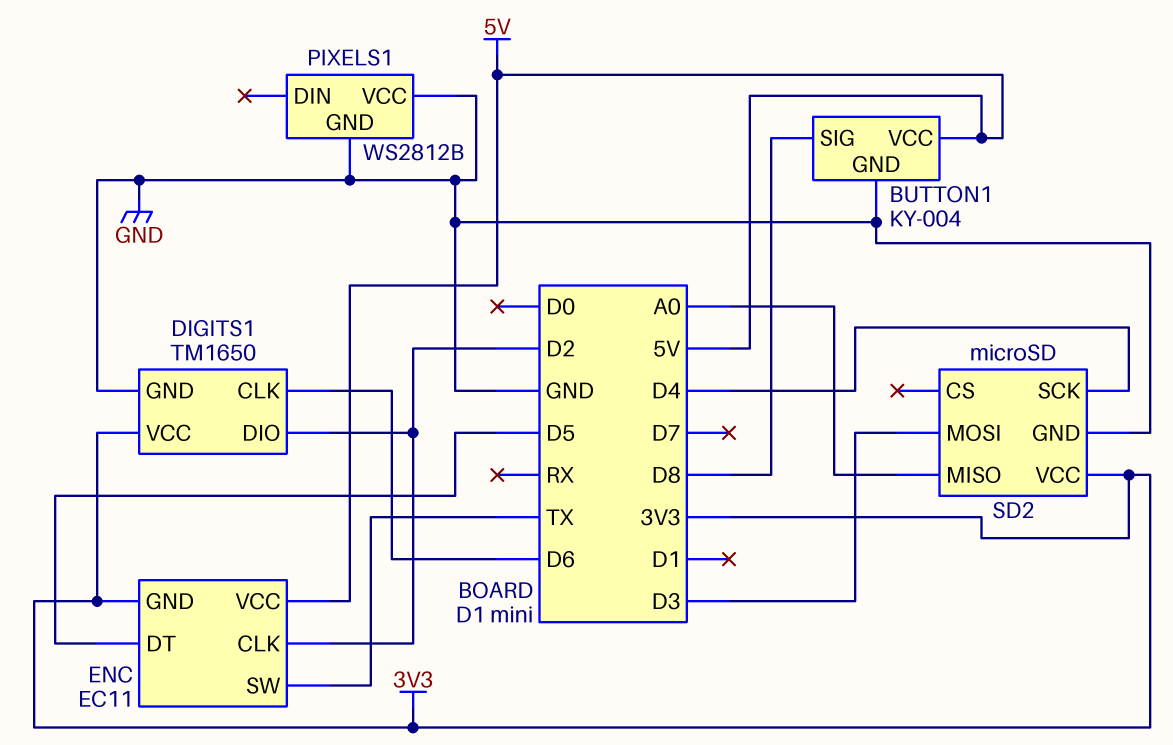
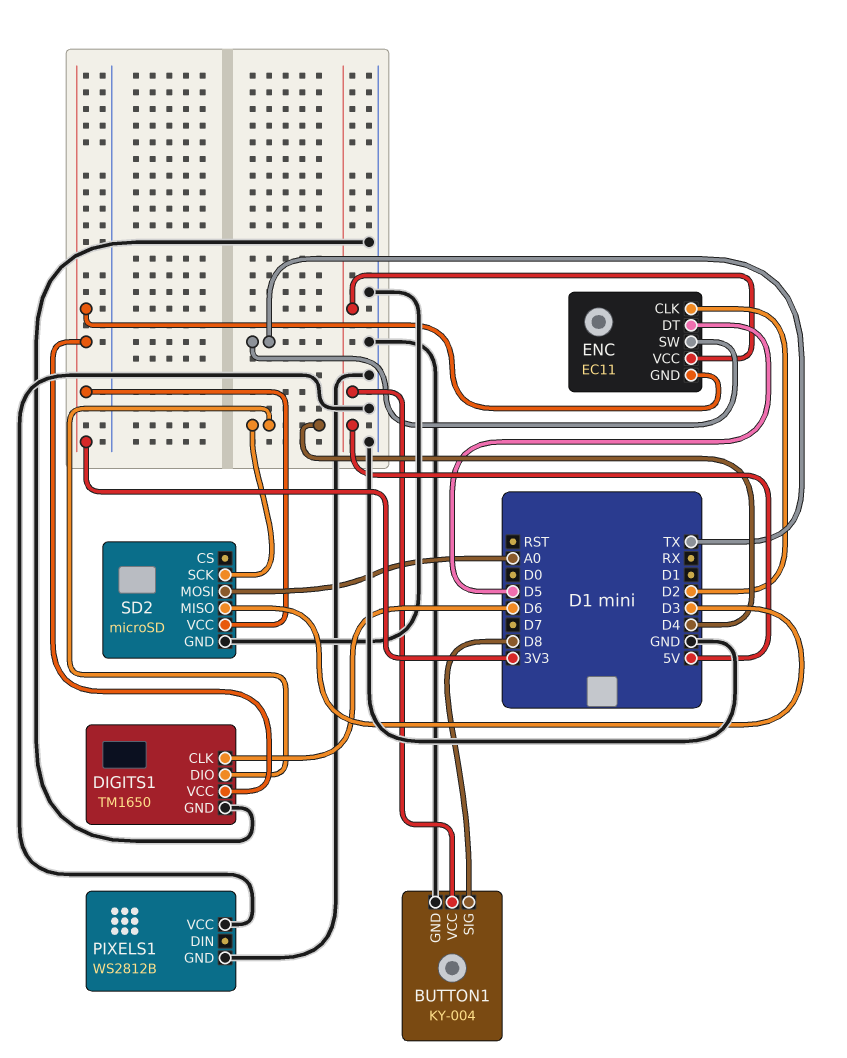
DIGITS1 pin DIO: D2 -> D4
SD2 pin MISO: A0 -> D3
SD2 pin MOSI: D3 -> A0

